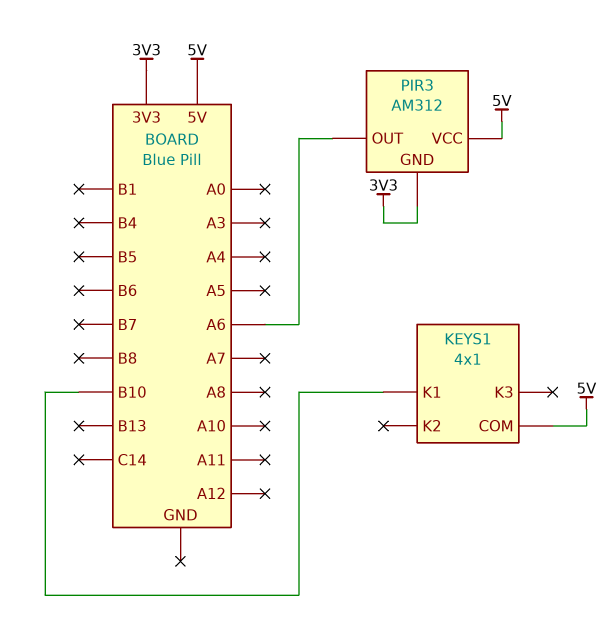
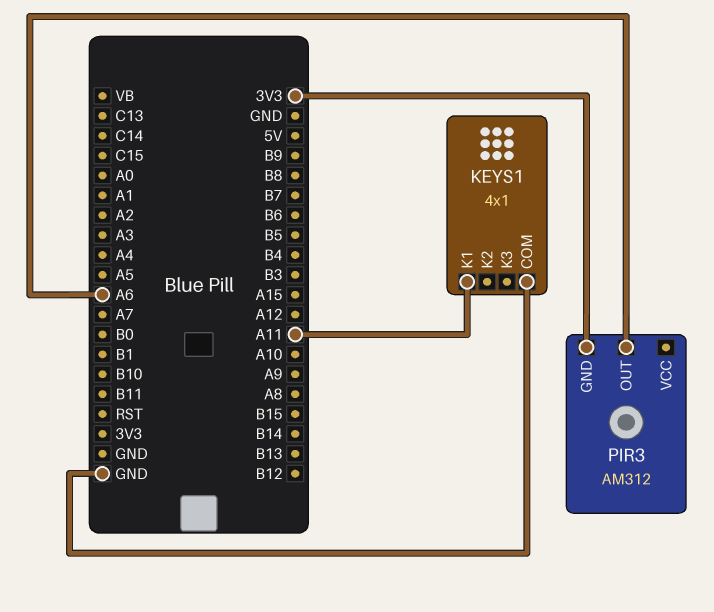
KEYS1 pin COM: 5V -> GND
KEYS1 pin K1: B10 -> A11
PIR3 pin VCC: 5V -> none

